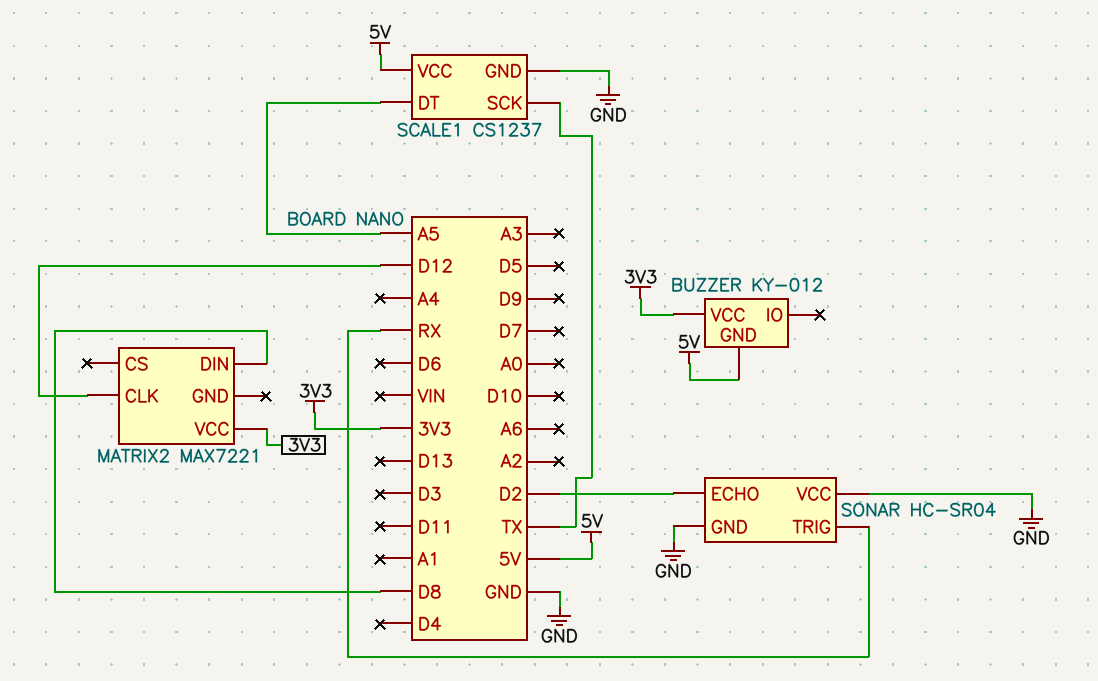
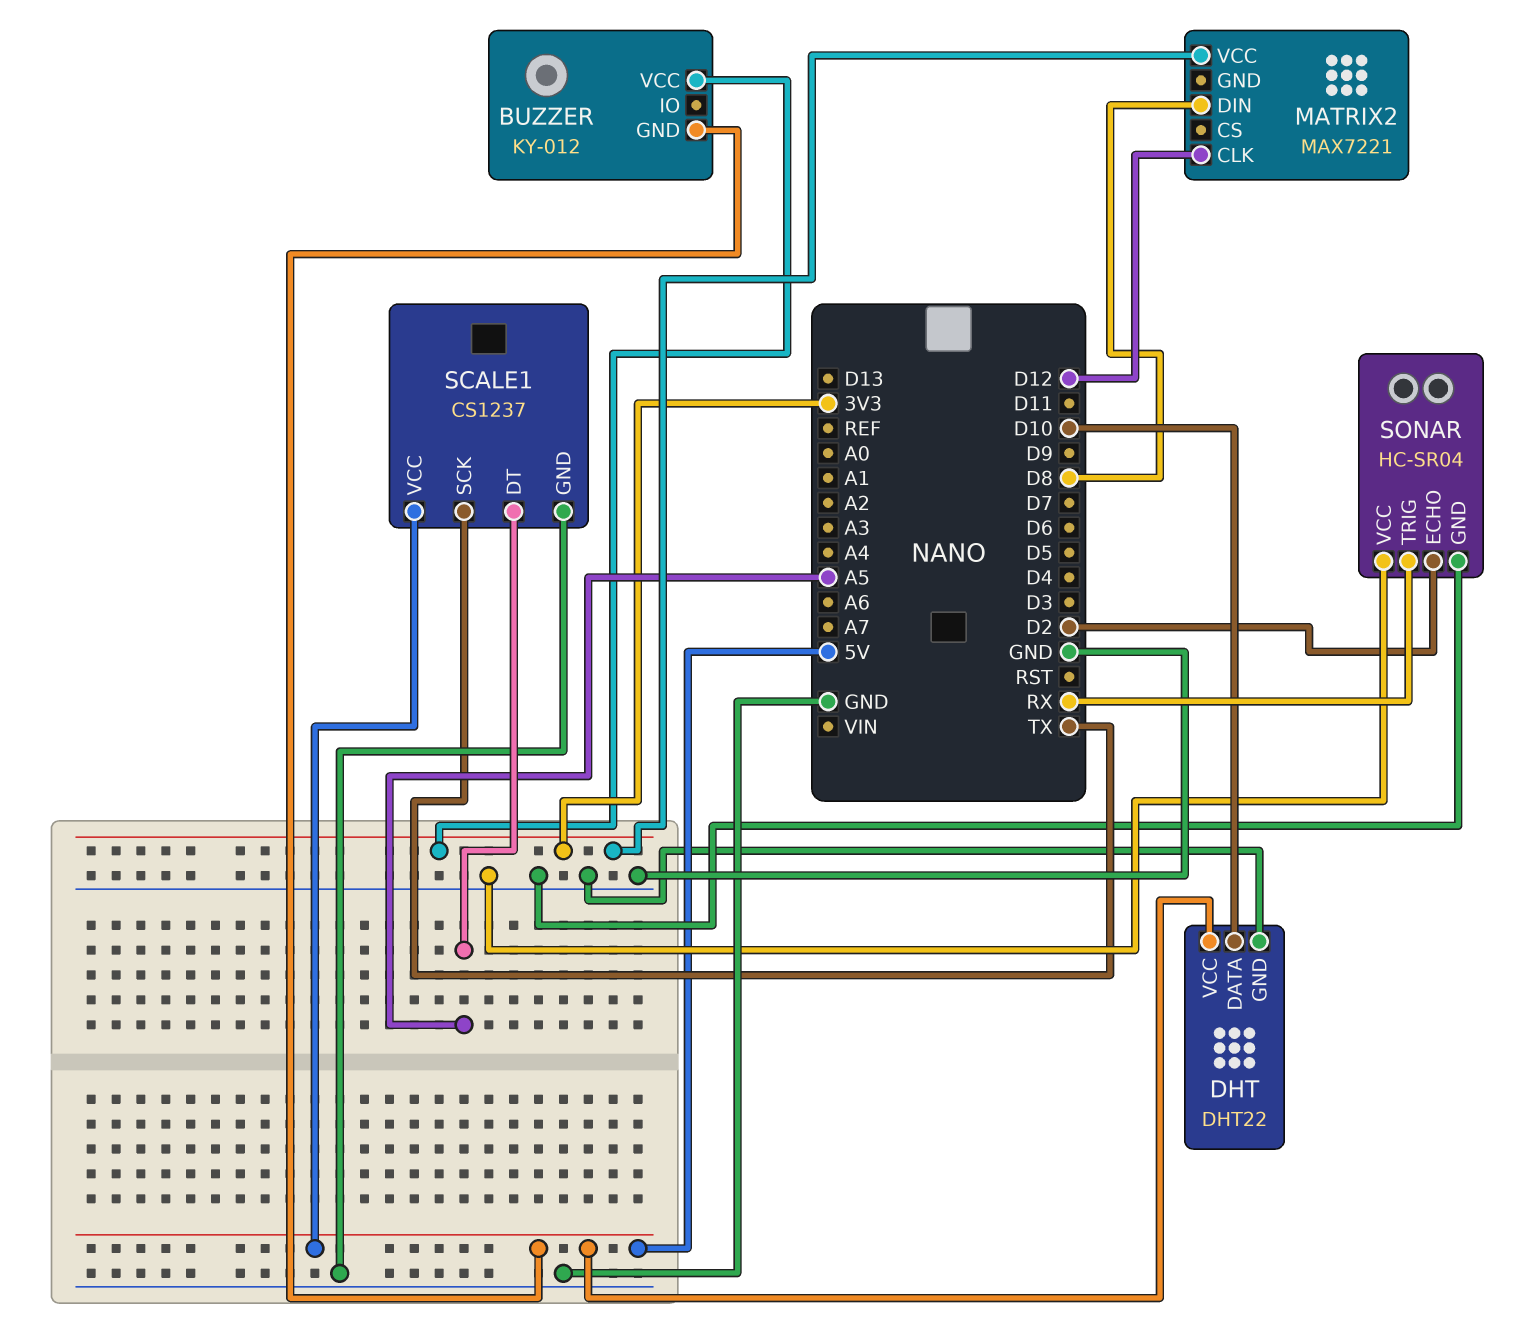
DHT: none -> DHT22
DHT pin DATA: none -> D10
DHT pin GND: none -> GND
DHT pin VCC: none -> 5V

